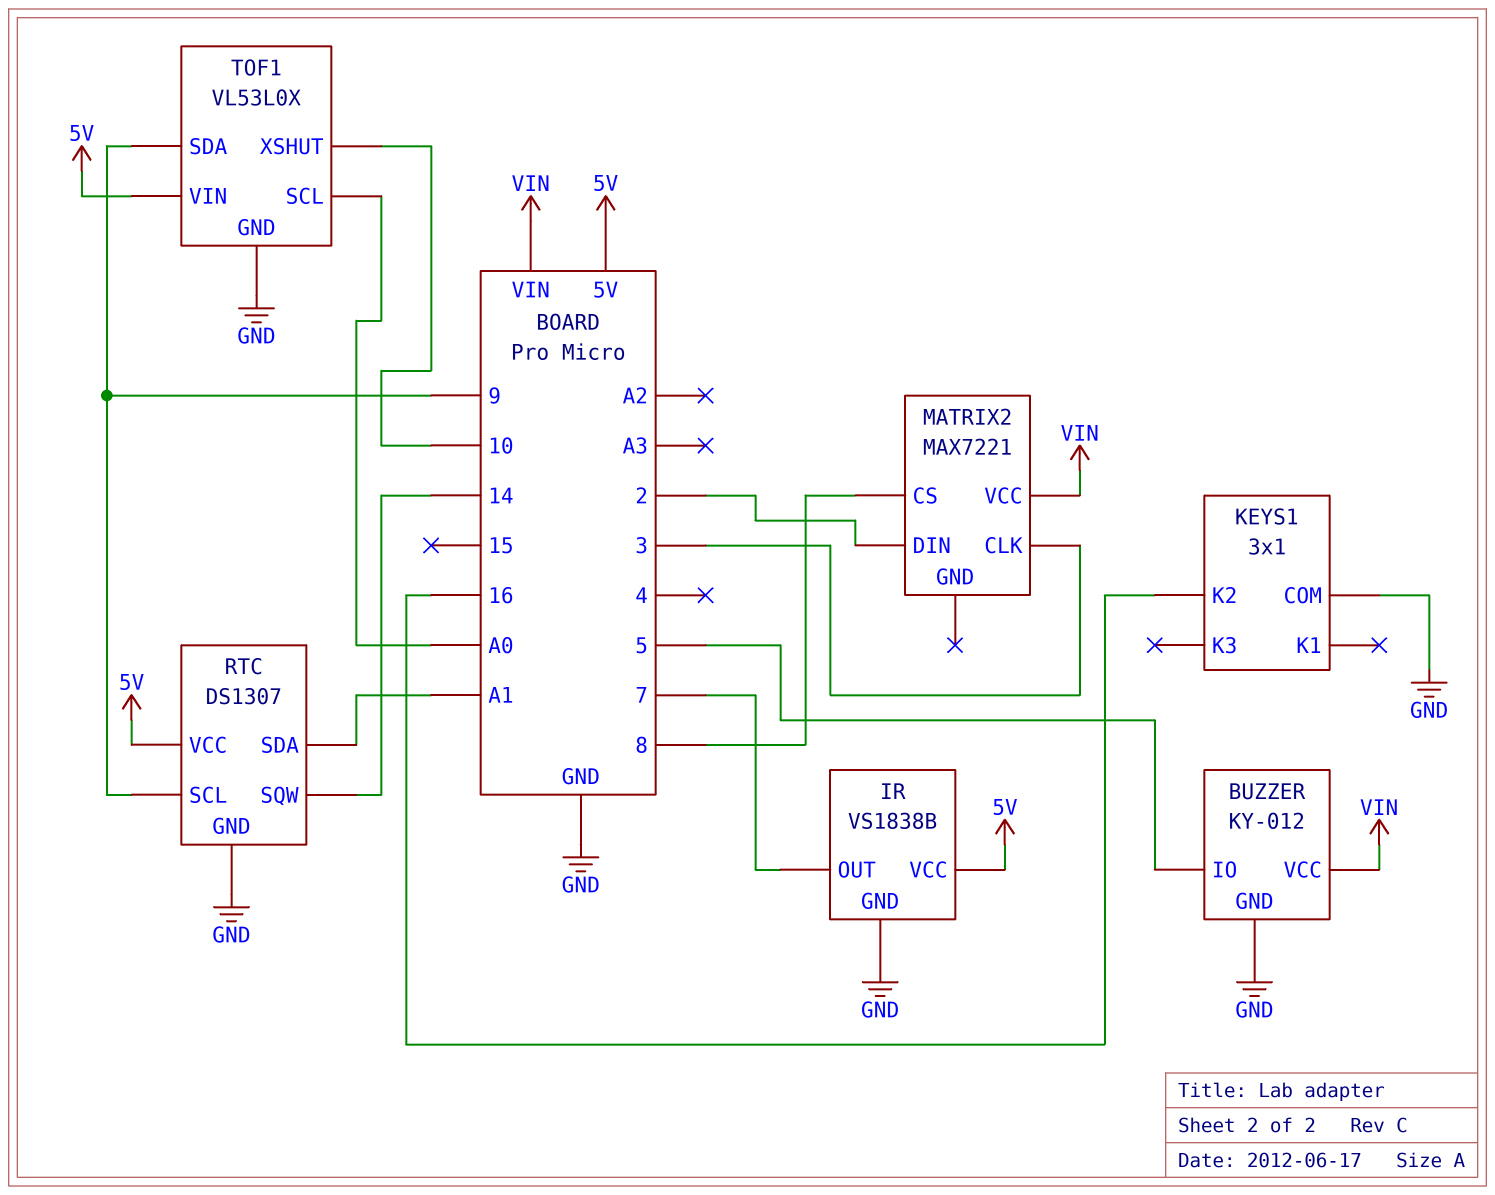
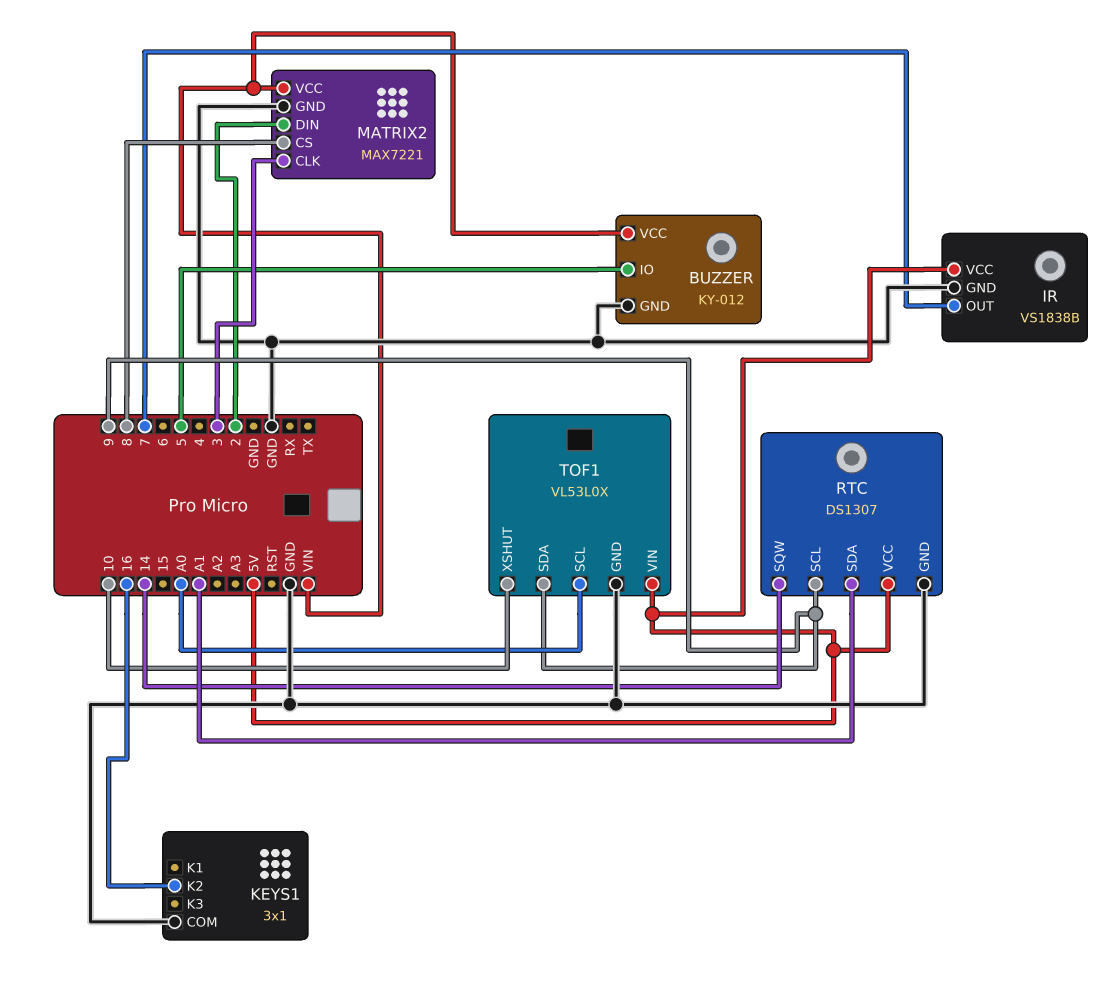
MATRIX2 pin GND: none -> GND

